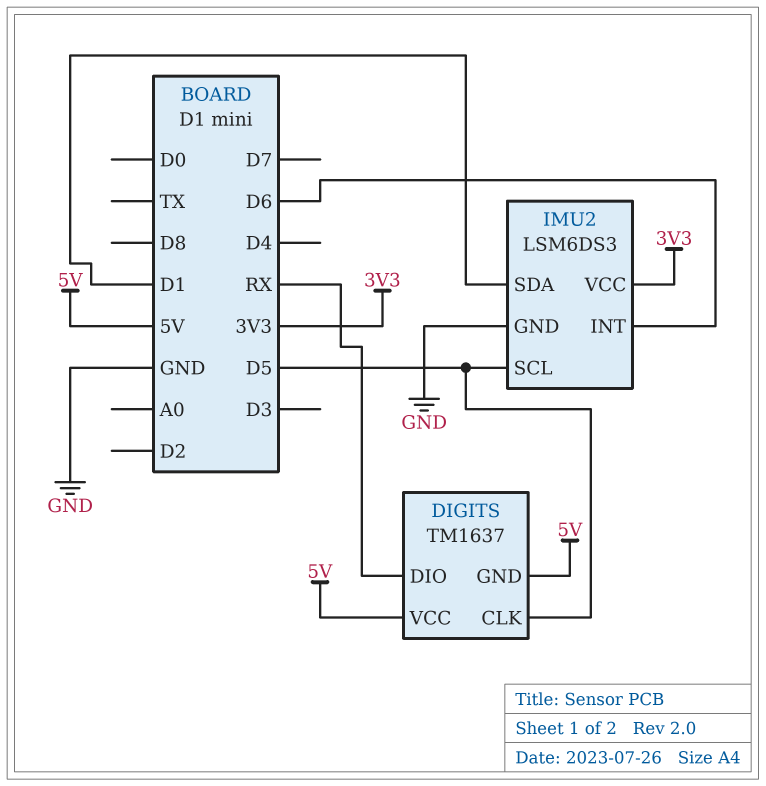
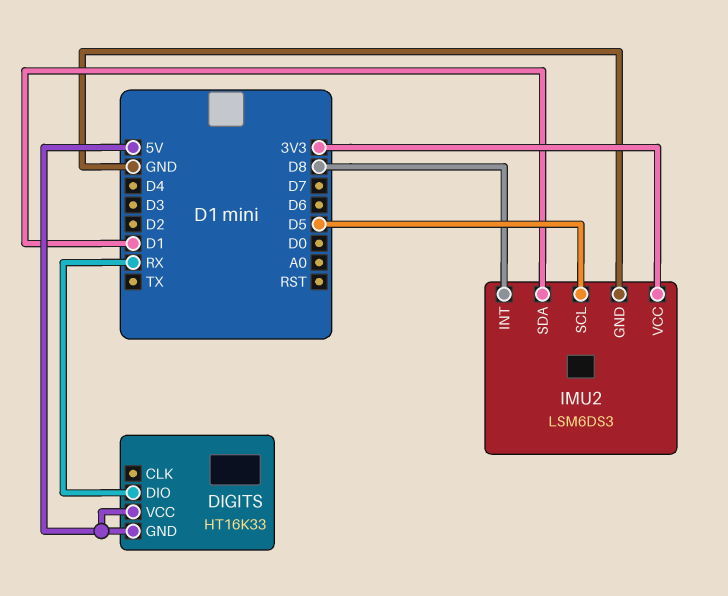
DIGITS: TM1637 -> HT16K33
DIGITS pin CLK: D5 -> none
IMU2 pin INT: D6 -> D8

